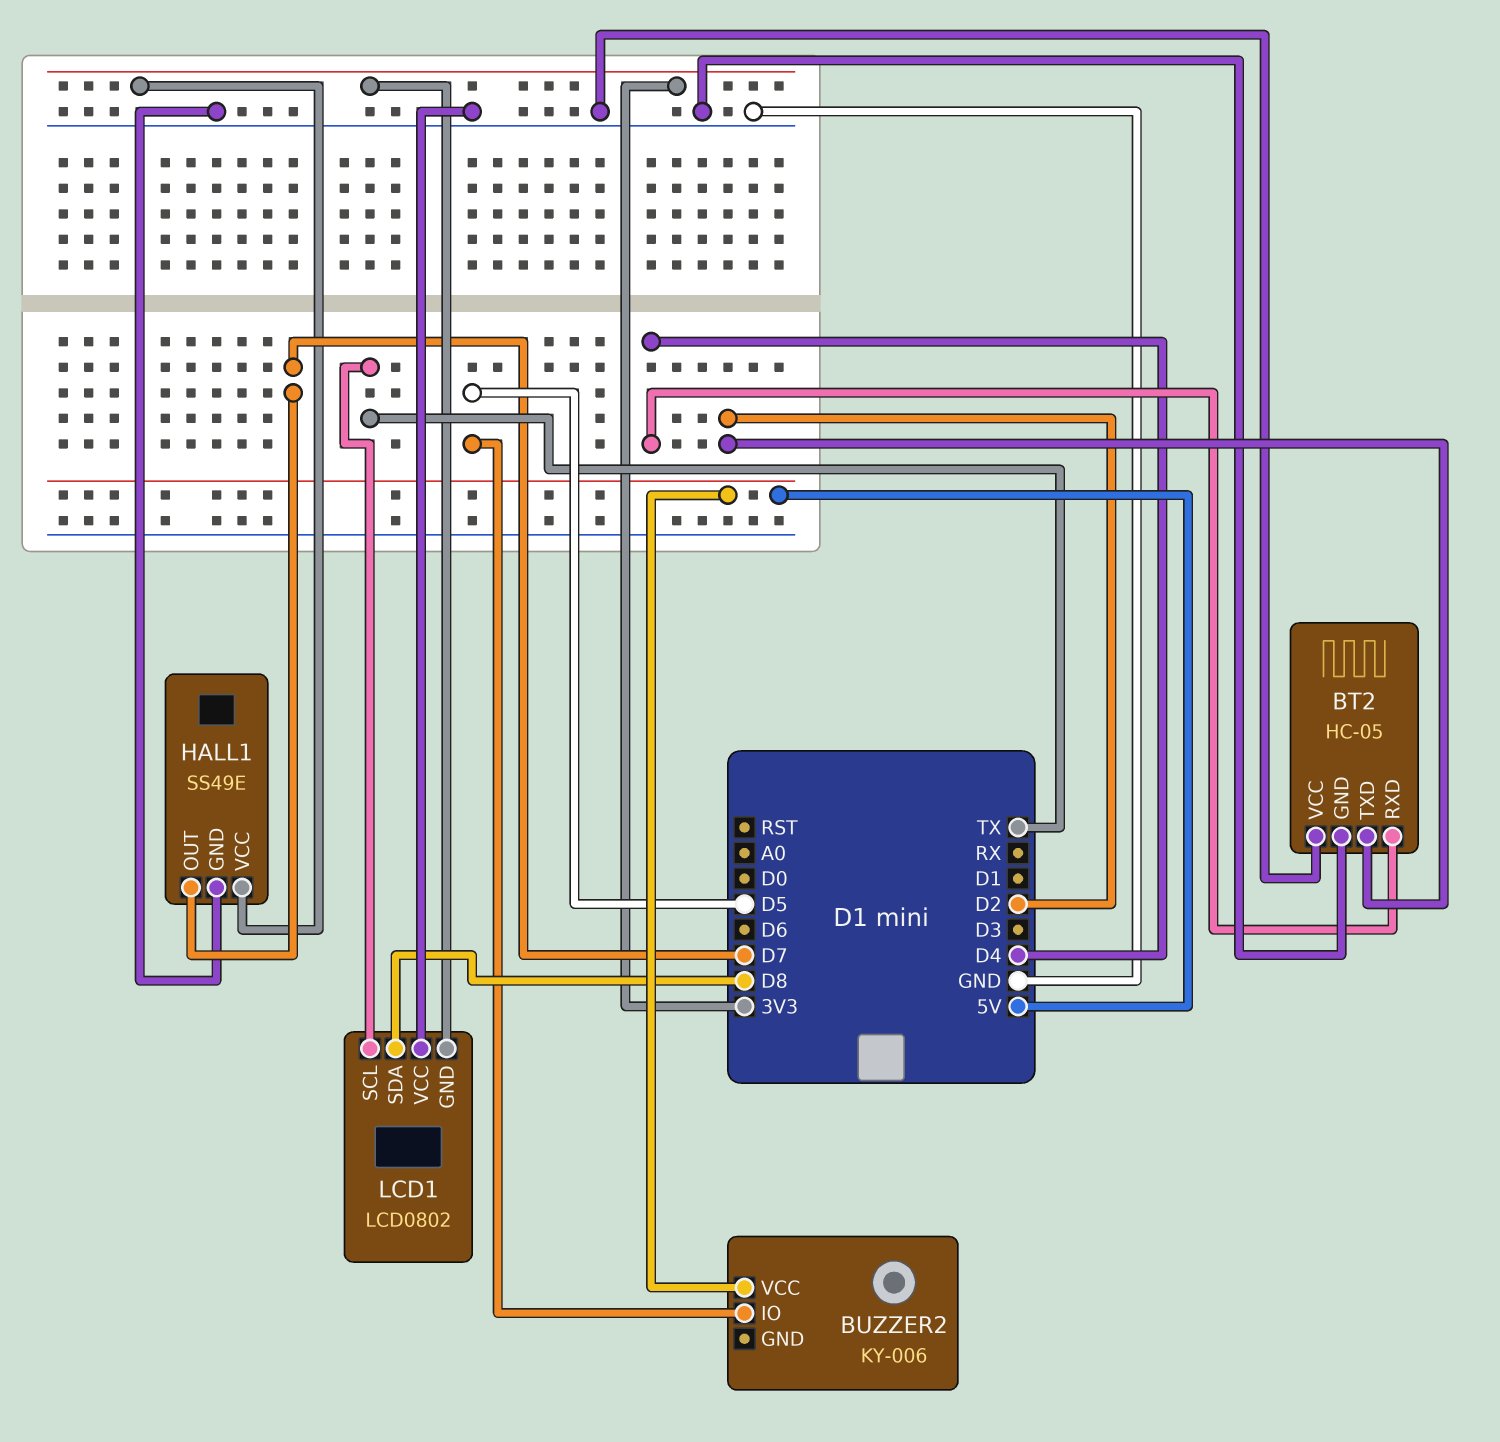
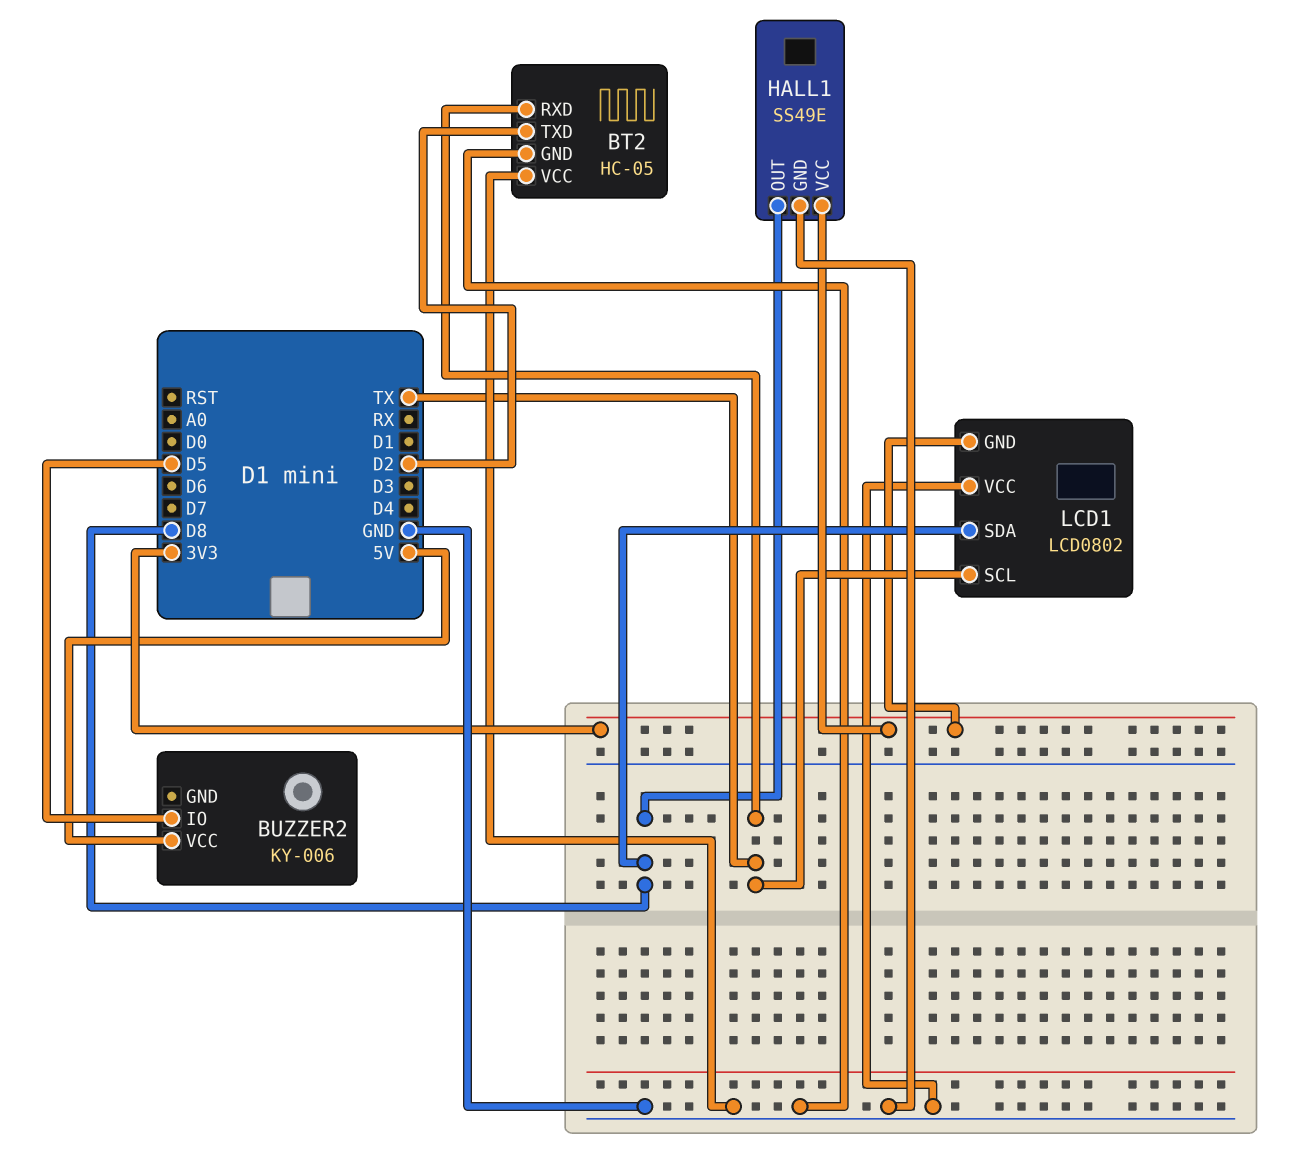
BT2 pin RXD: D4 -> TX
HALL1 pin OUT: D7 -> D8

